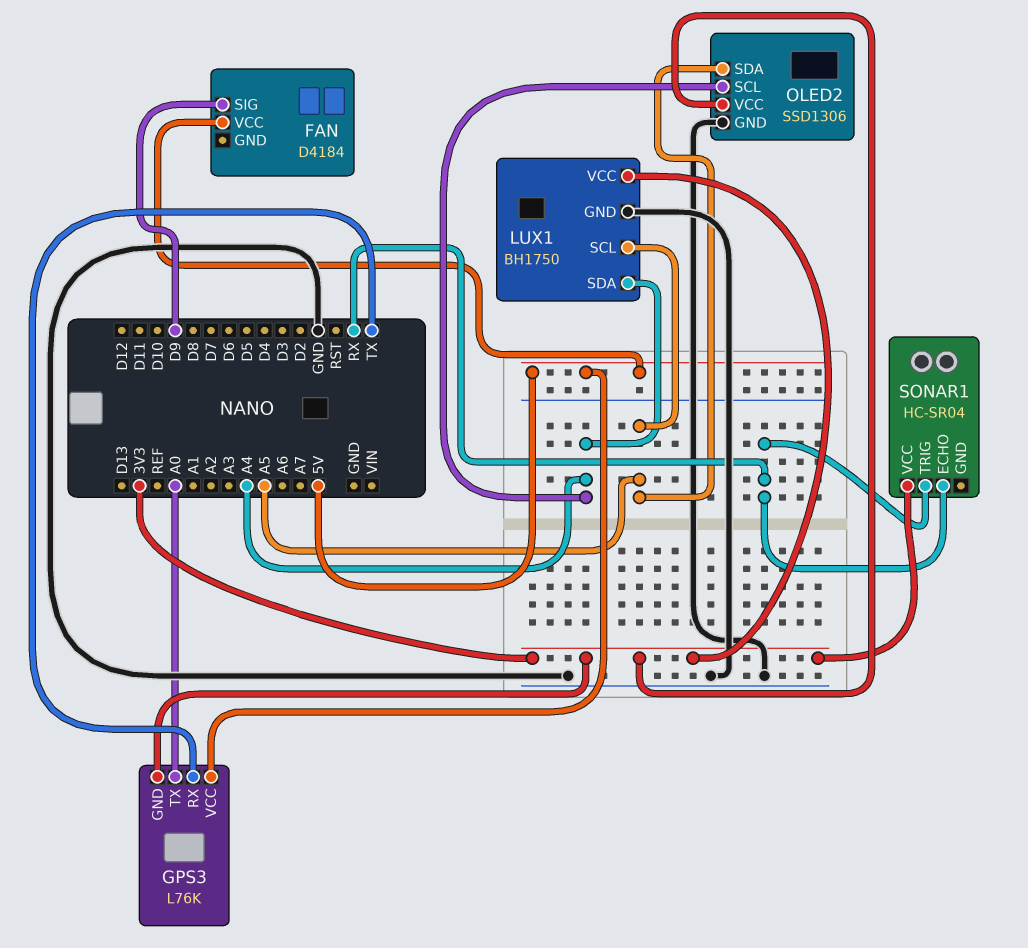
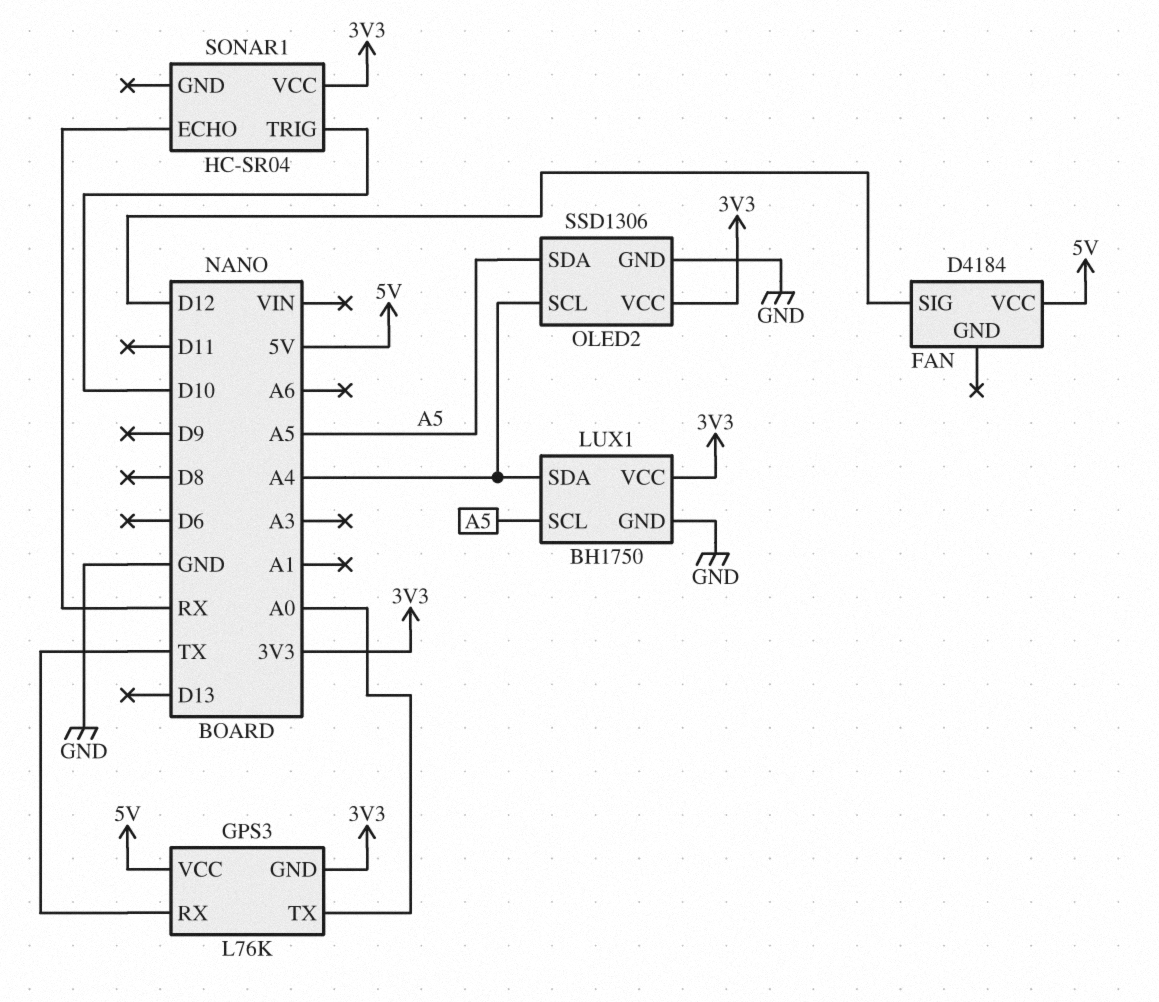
FAN pin SIG: D9 -> D12
SONAR1 pin TRIG: RX -> D10

